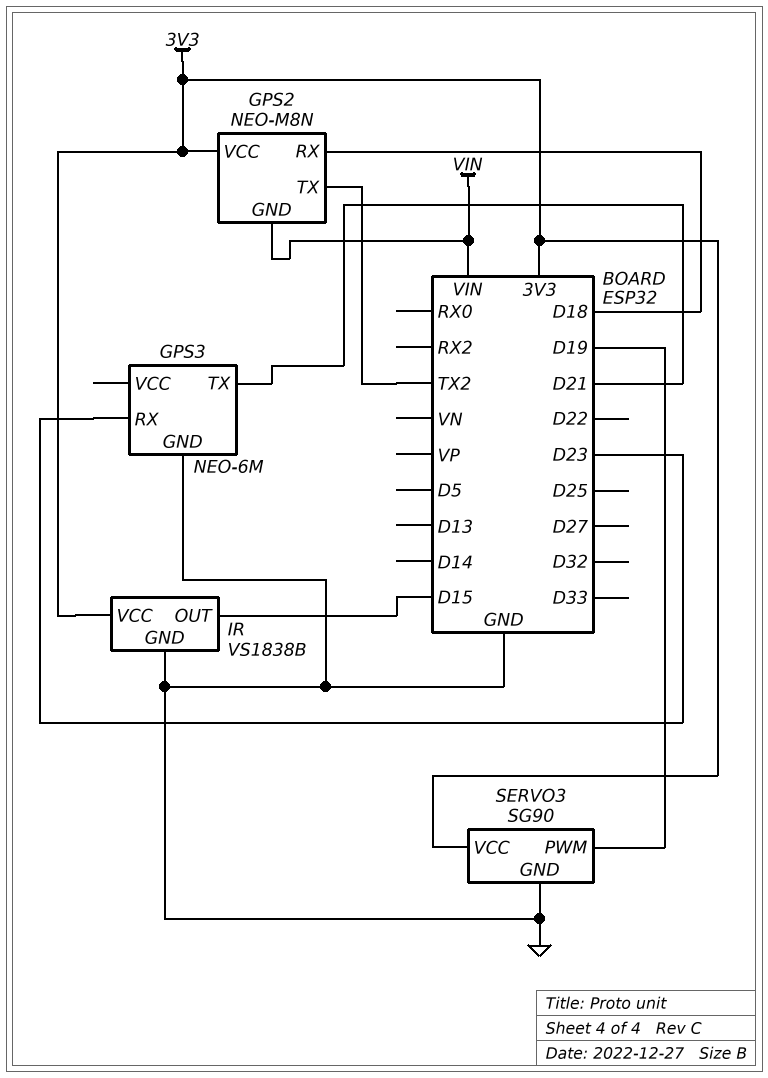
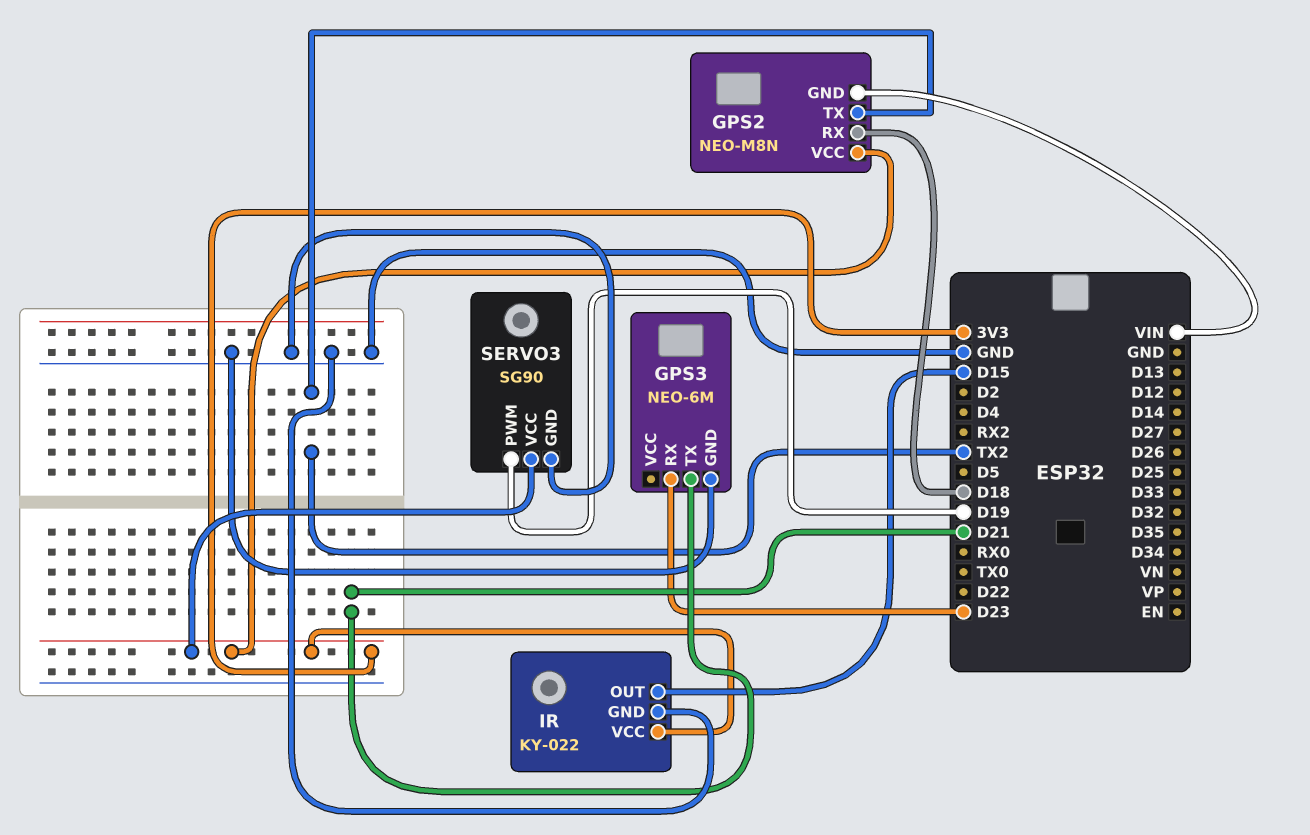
IR: VS1838B -> KY-022

